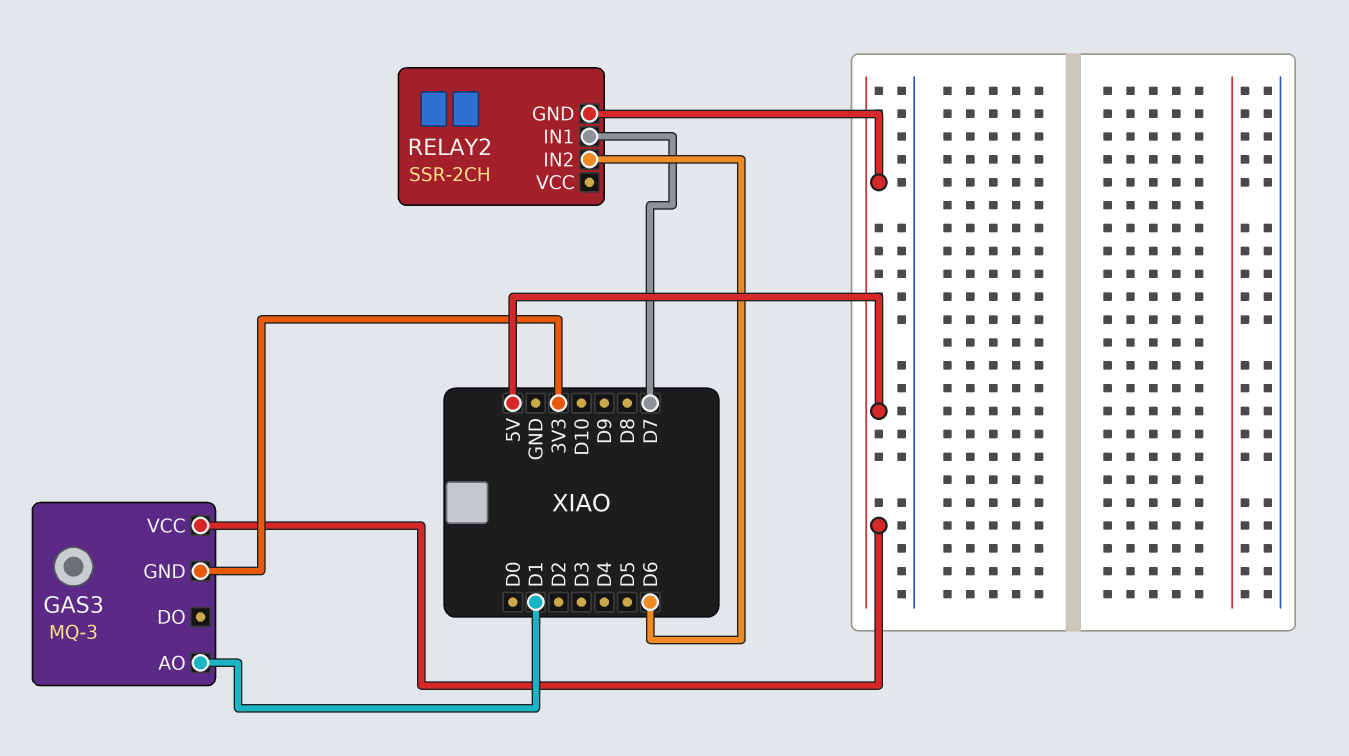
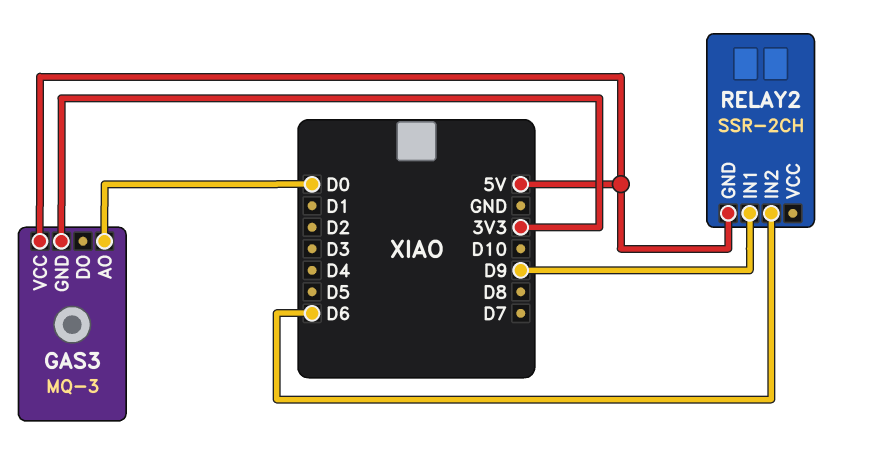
GAS3 pin AO: D1 -> D0
RELAY2 pin IN1: D7 -> D9

